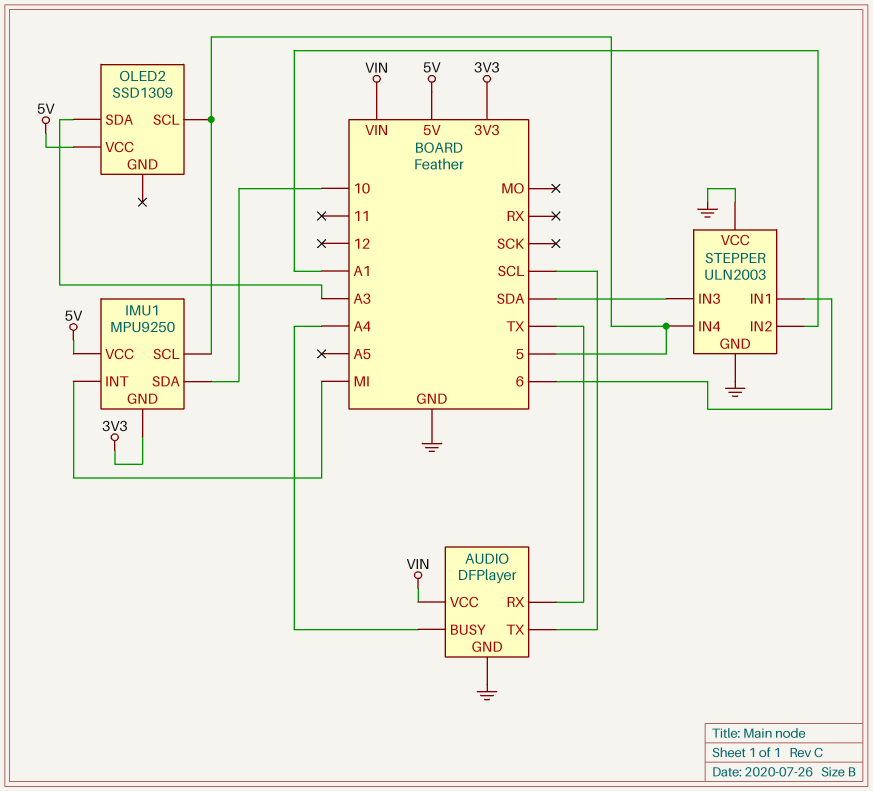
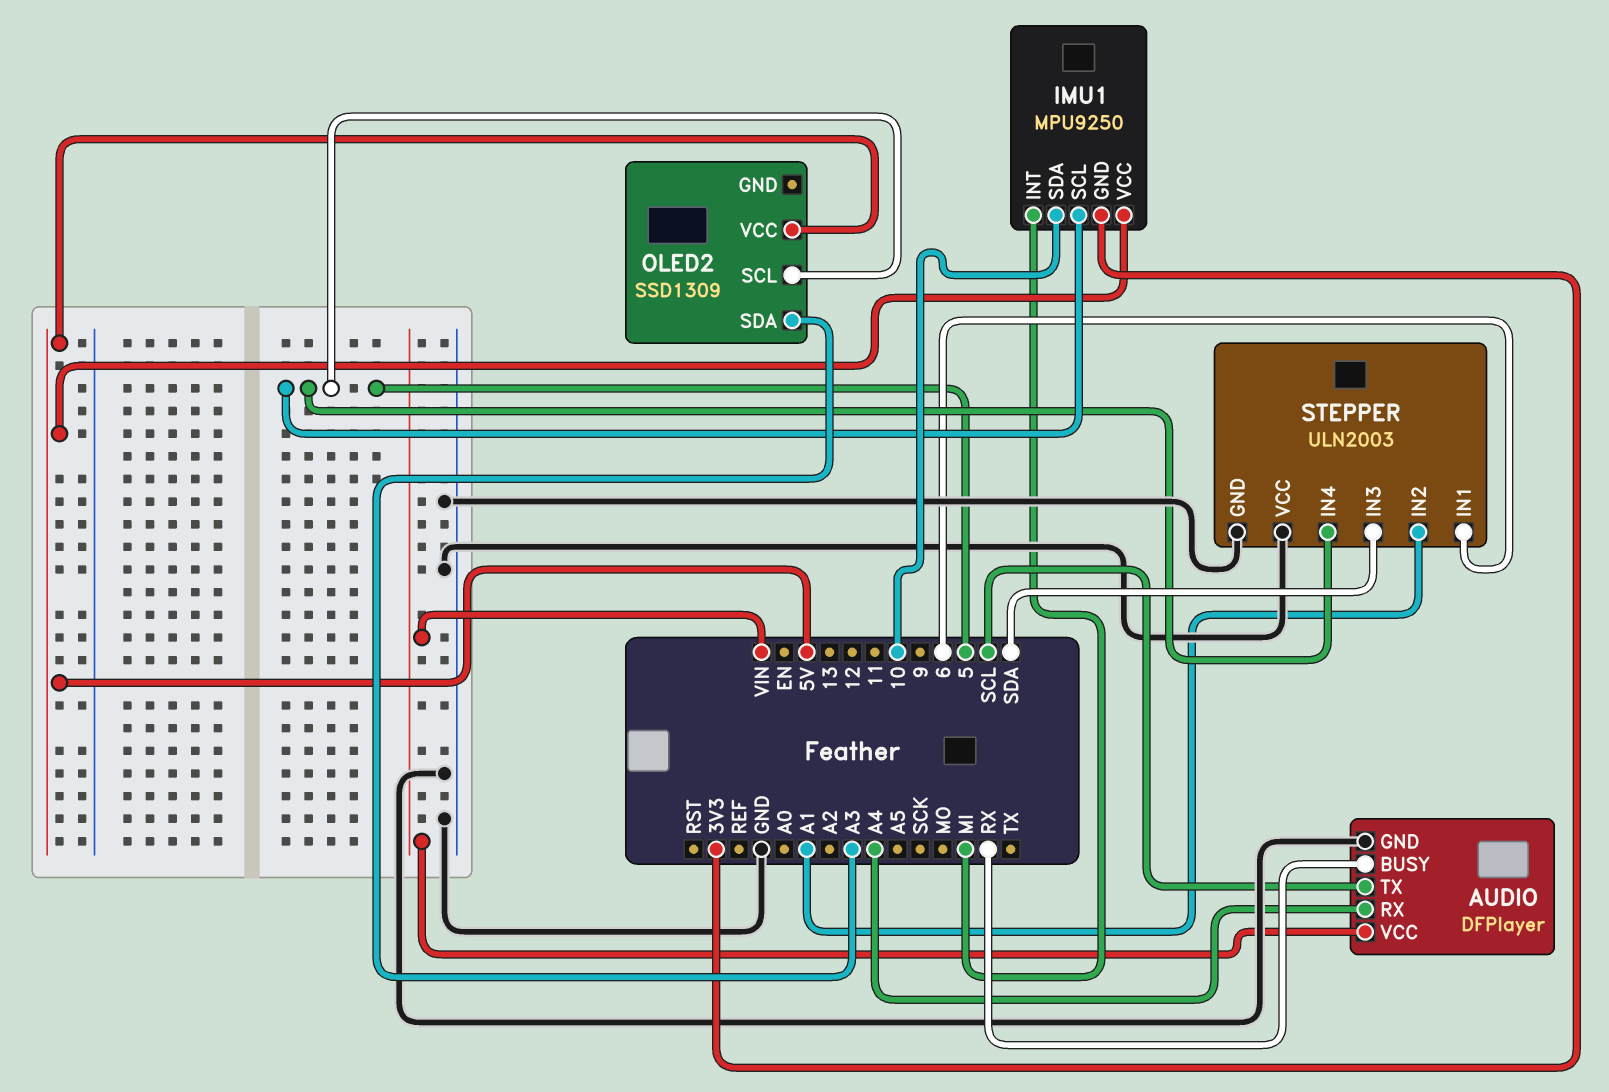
AUDIO pin BUSY: A4 -> RX
AUDIO pin RX: TX -> A4

